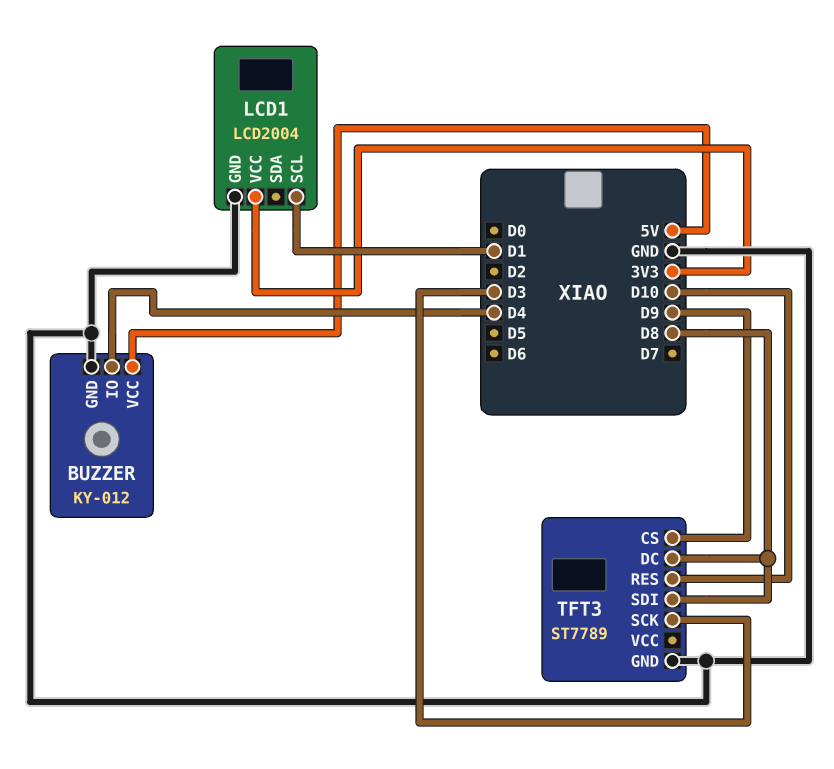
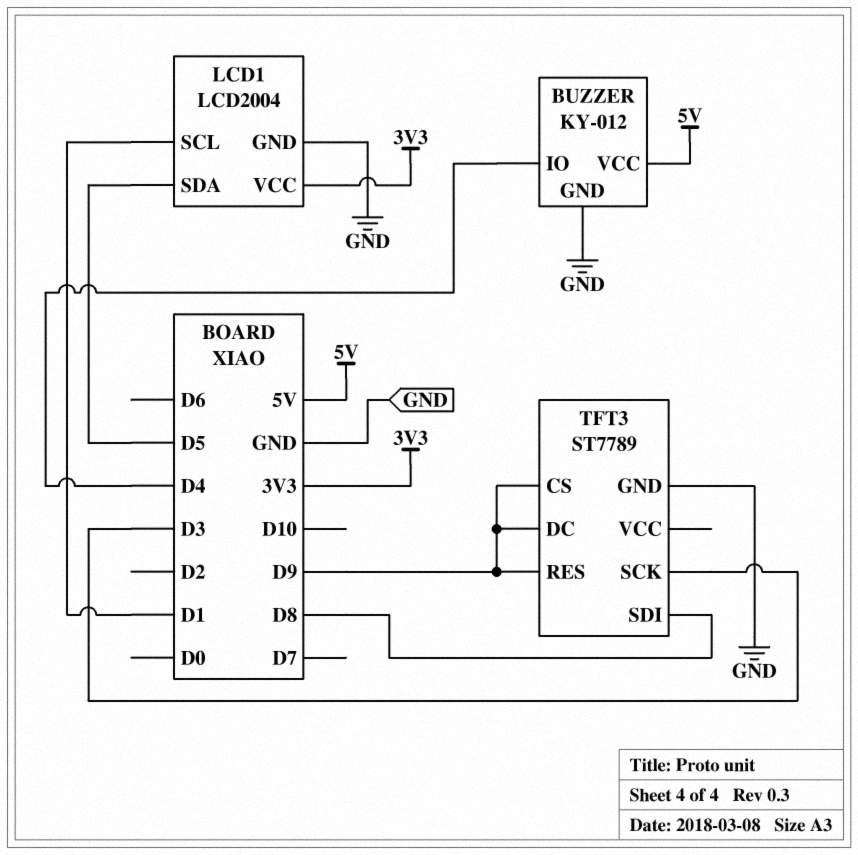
LCD1 pin SDA: none -> D5
TFT3 pin DC: D8 -> D9
TFT3 pin RES: D10 -> D9

